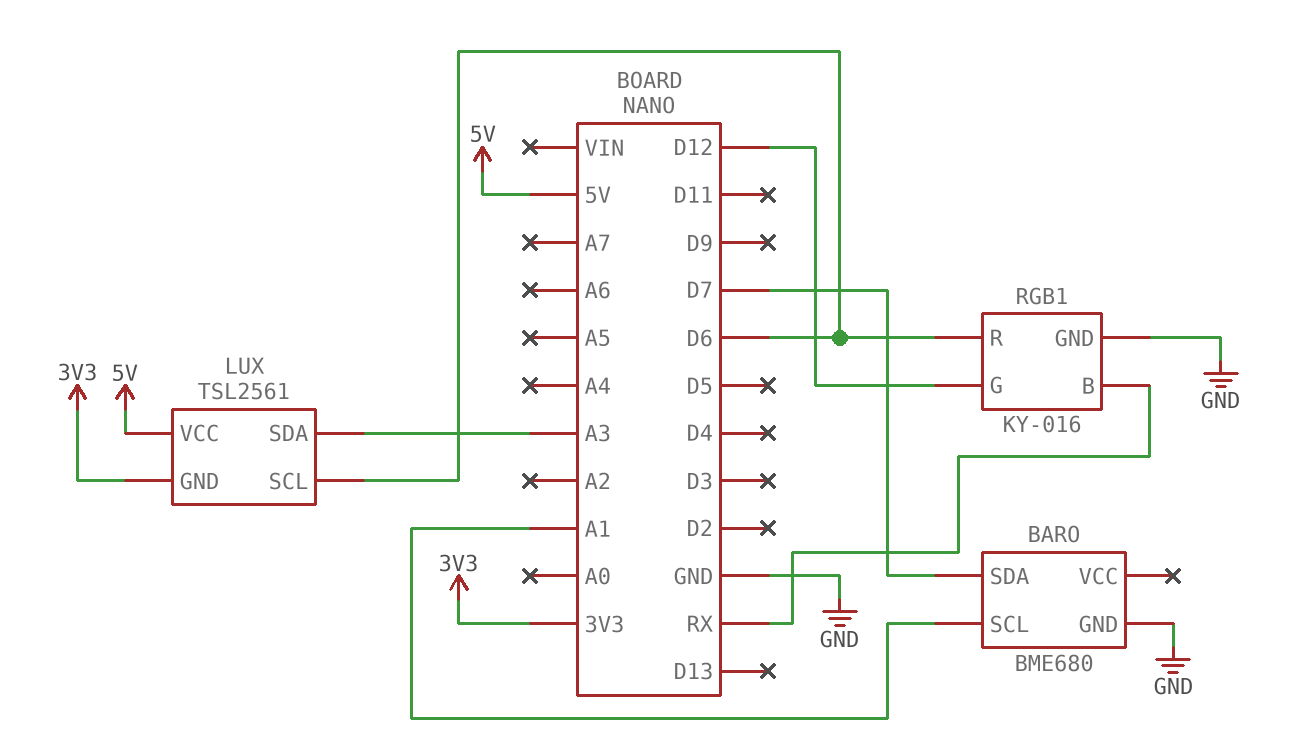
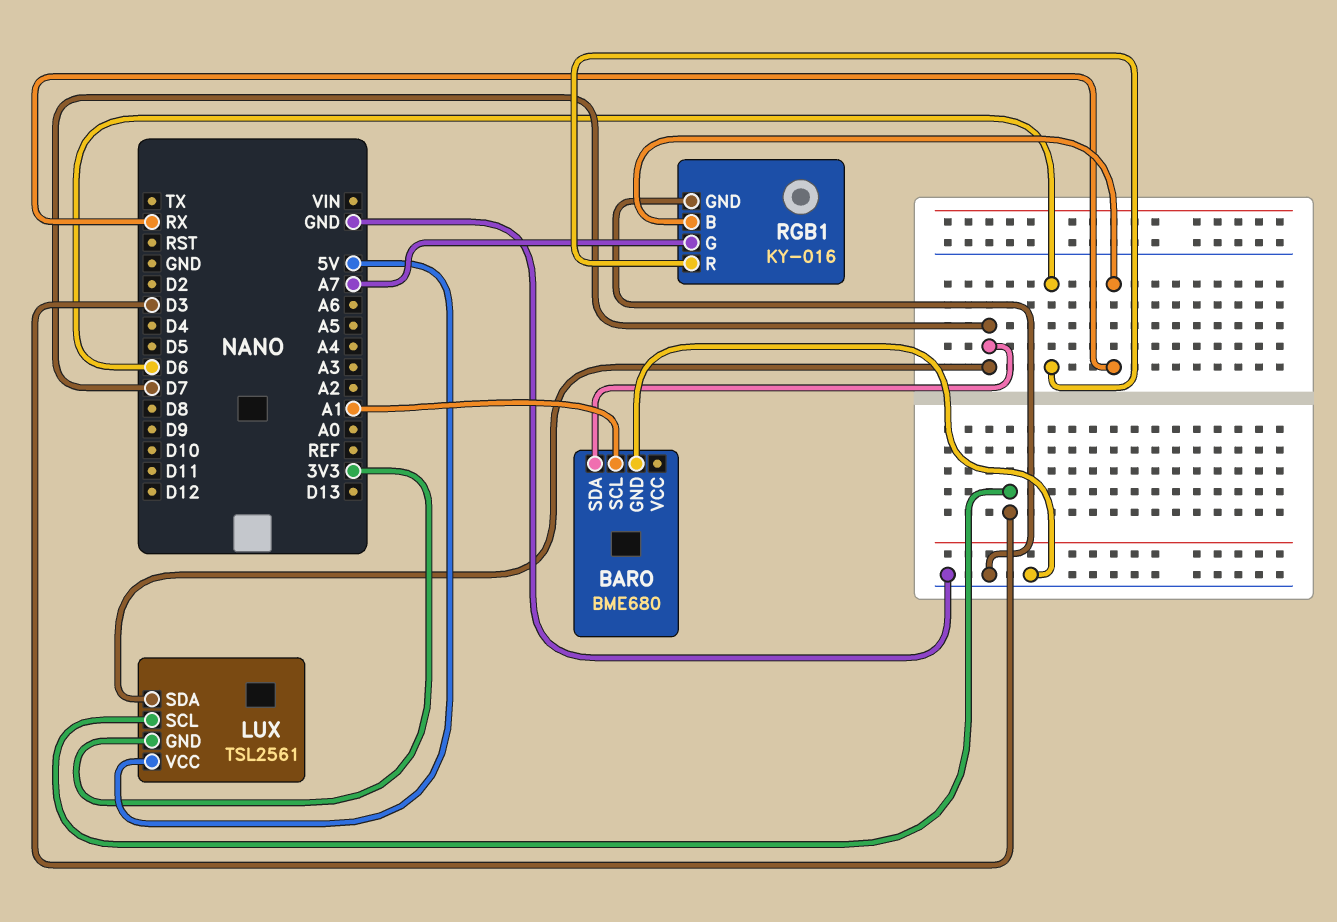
LUX pin SCL: D6 -> D3
LUX pin SDA: A3 -> D7
RGB1 pin G: D12 -> A7

